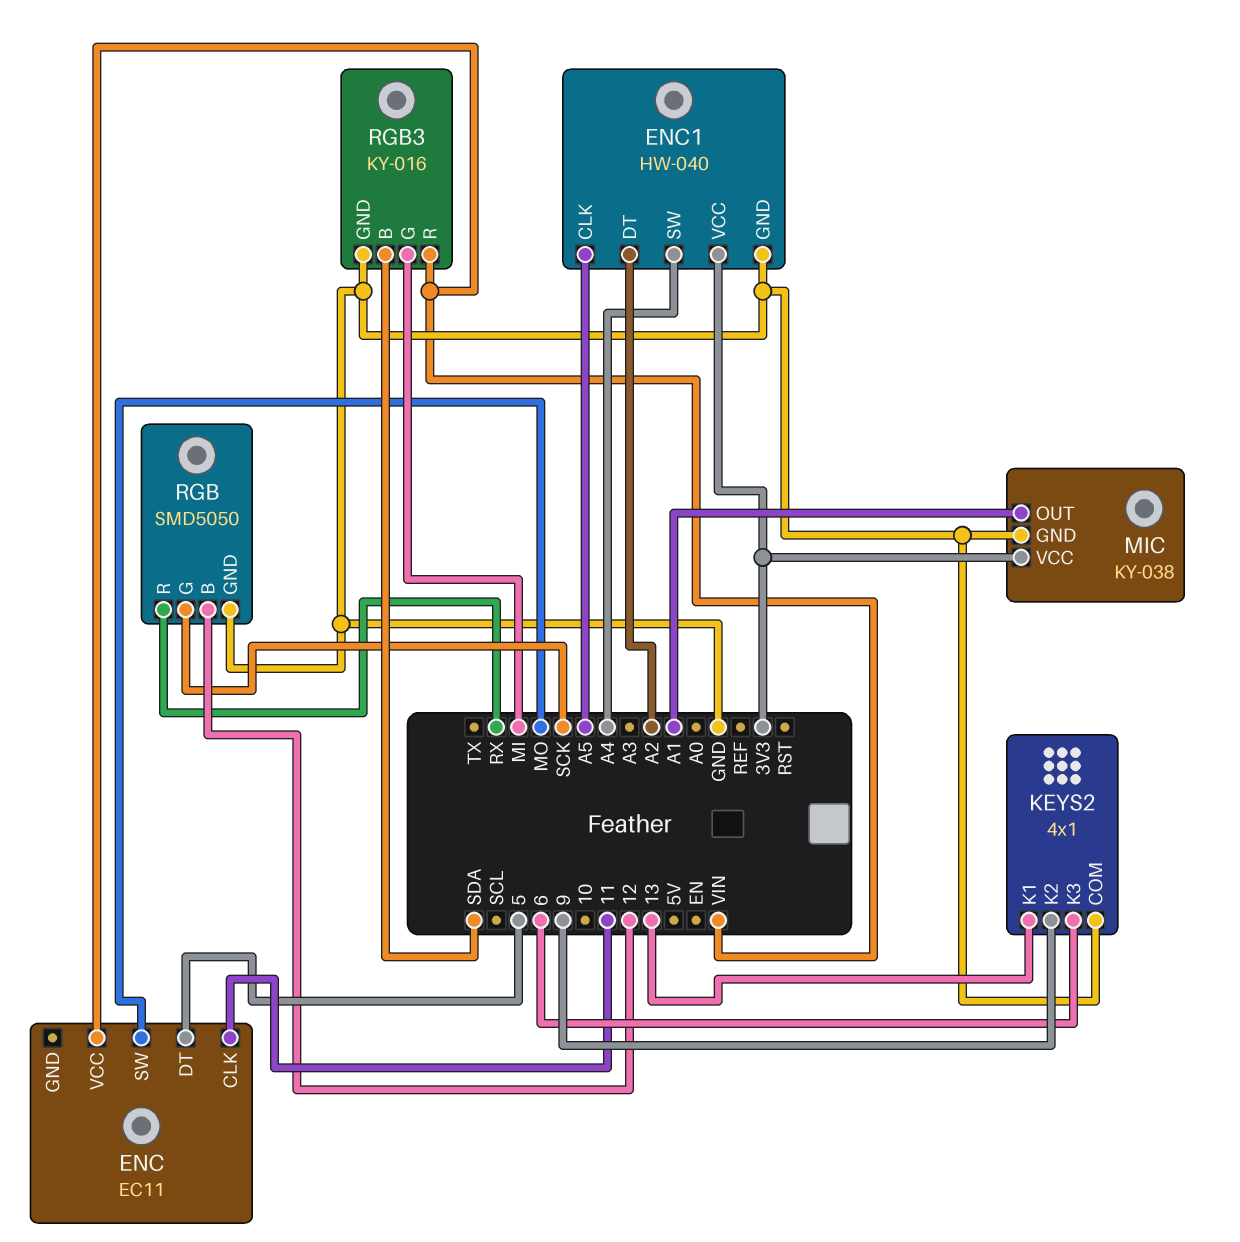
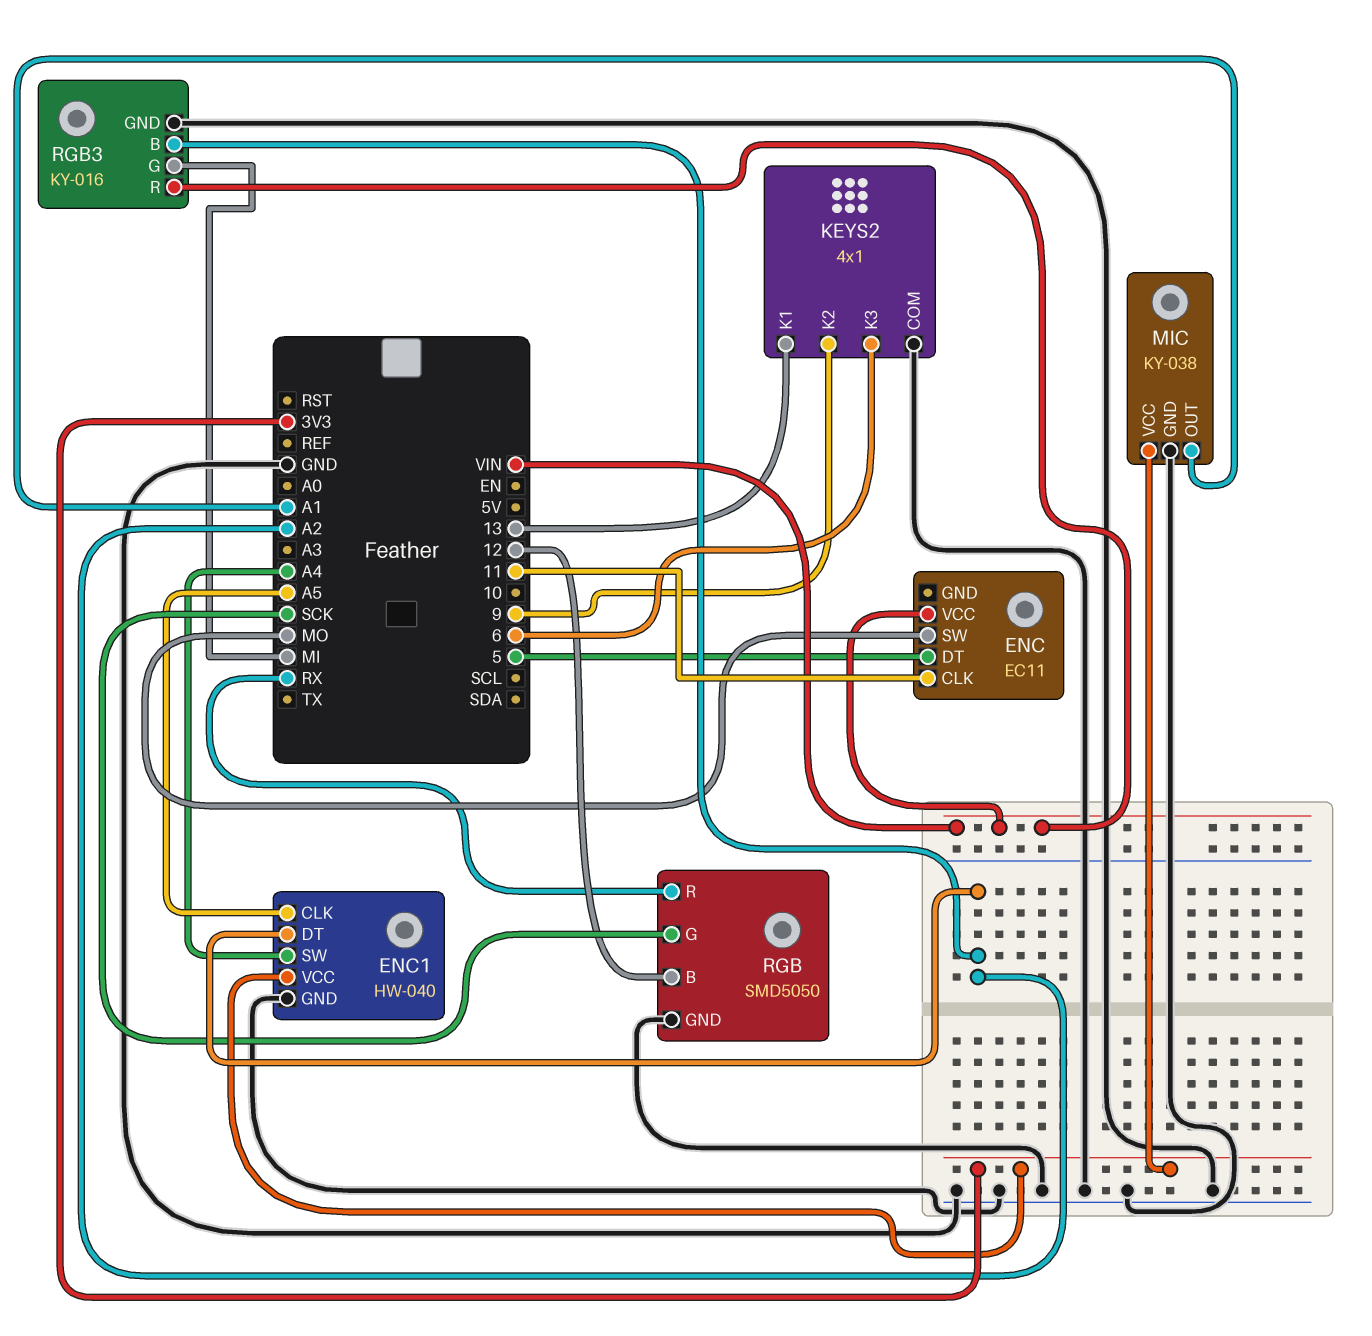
RGB3 pin B: SDA -> A2

